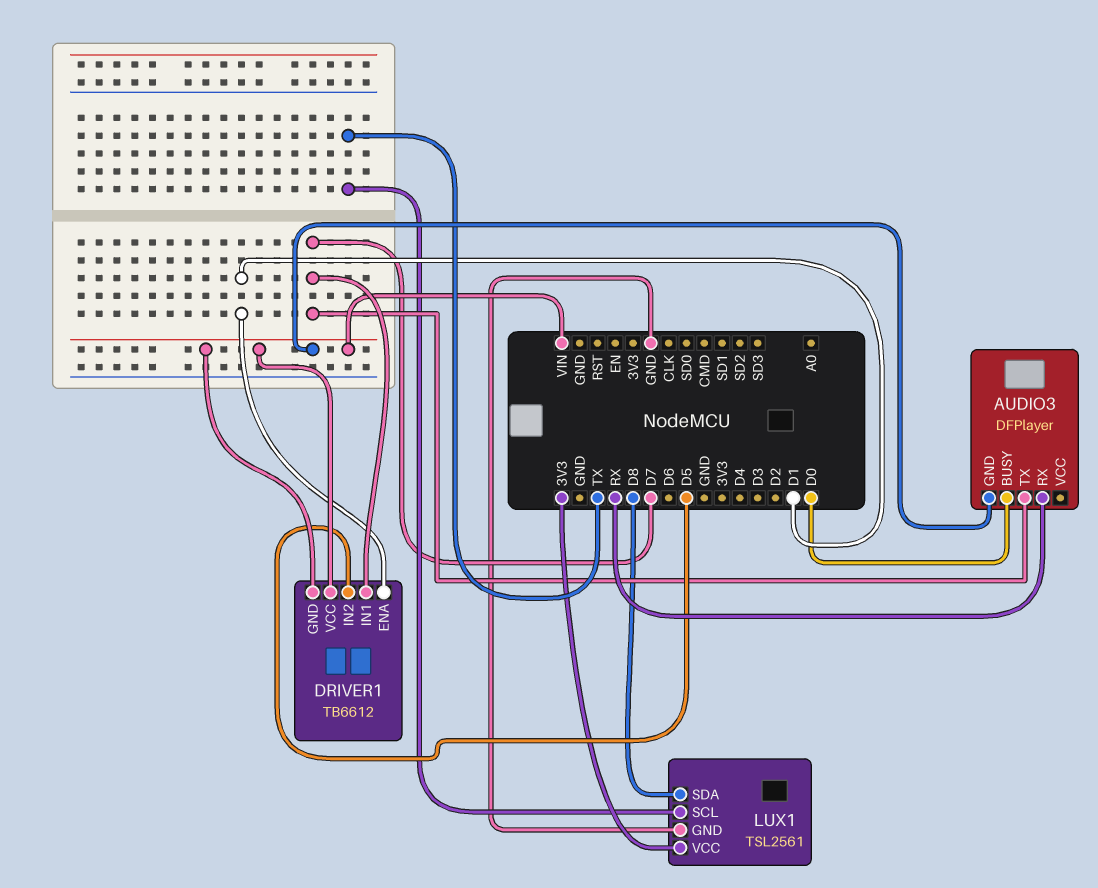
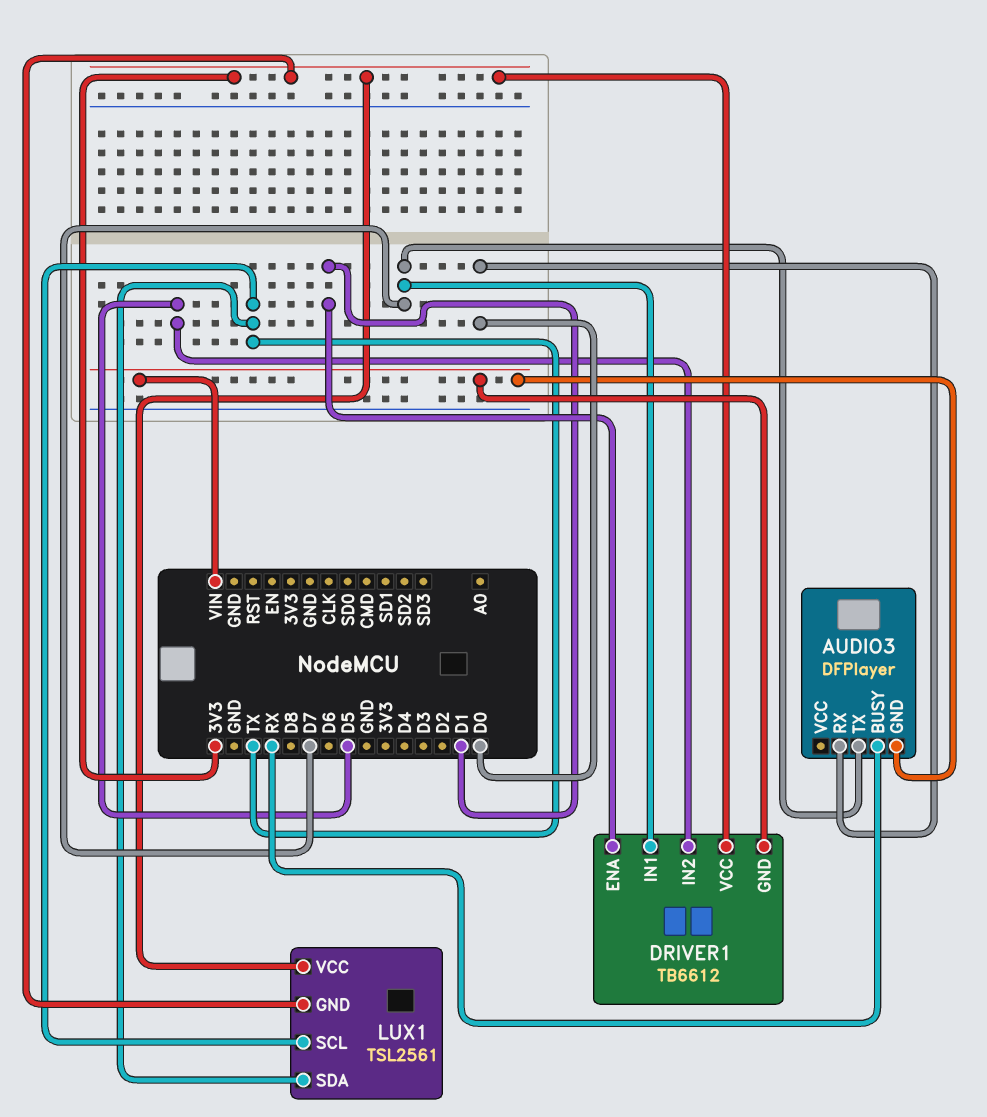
AUDIO3 pin BUSY: D0 -> RX
AUDIO3 pin RX: RX -> D0
DRIVER1 pin VCC: VIN -> 3V3
LUX1 pin GND: GND -> 3V3
LUX1 pin SDA: D8 -> TX

